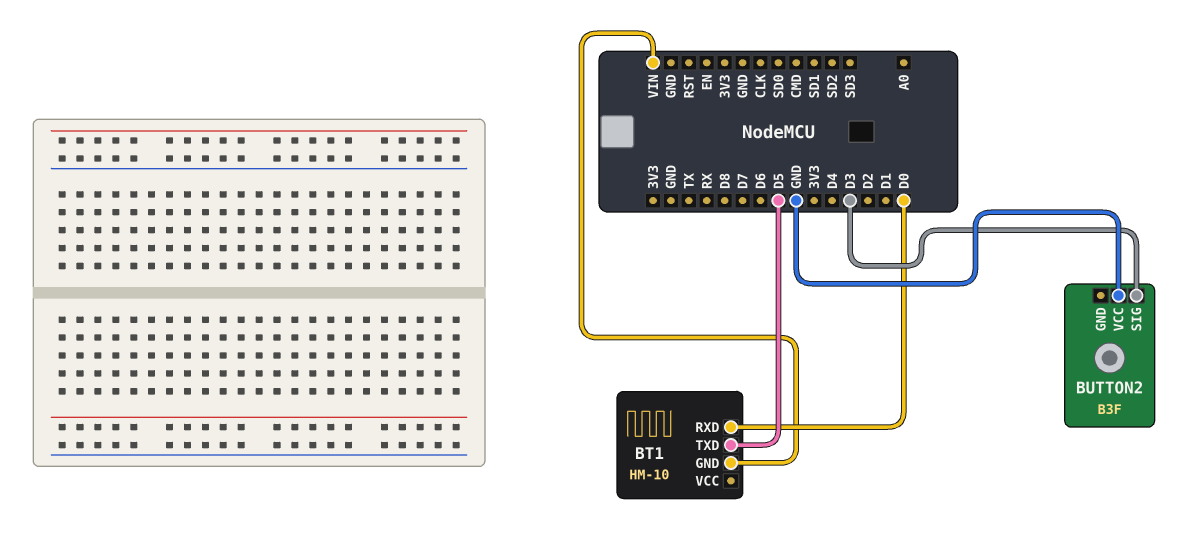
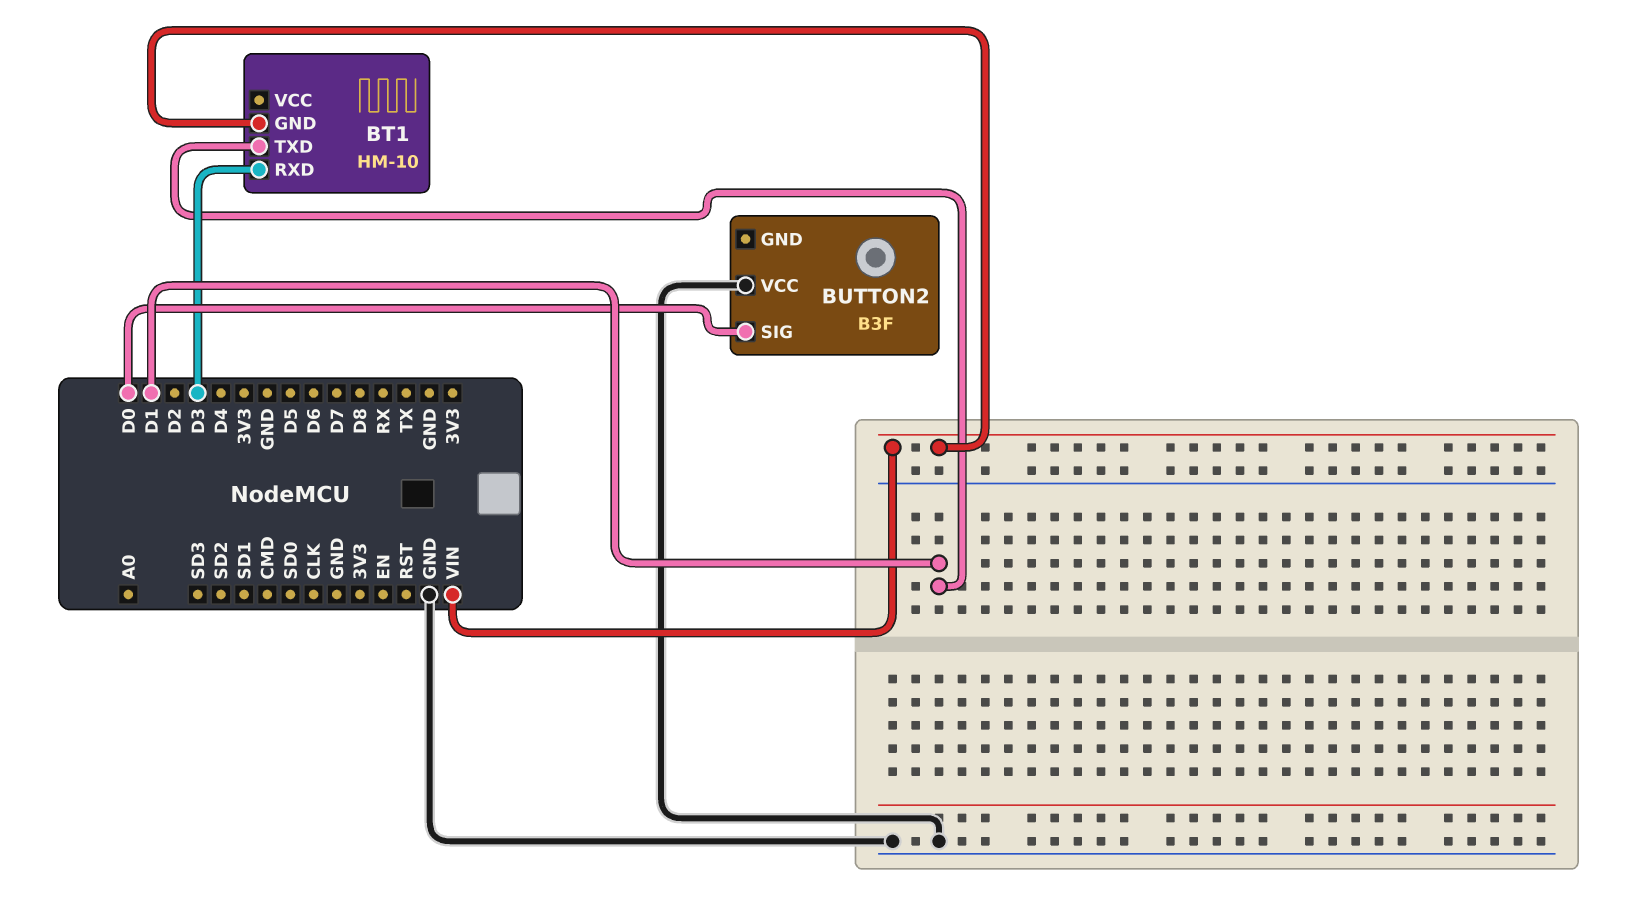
BT1 pin RXD: D0 -> D3
BT1 pin TXD: D5 -> D1
BUTTON2 pin SIG: D3 -> D0

